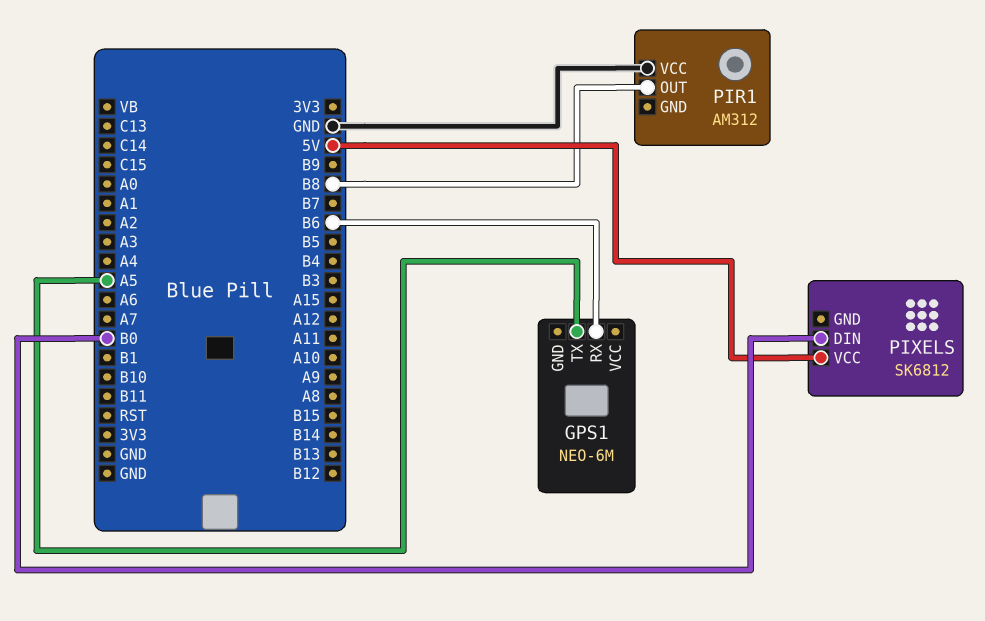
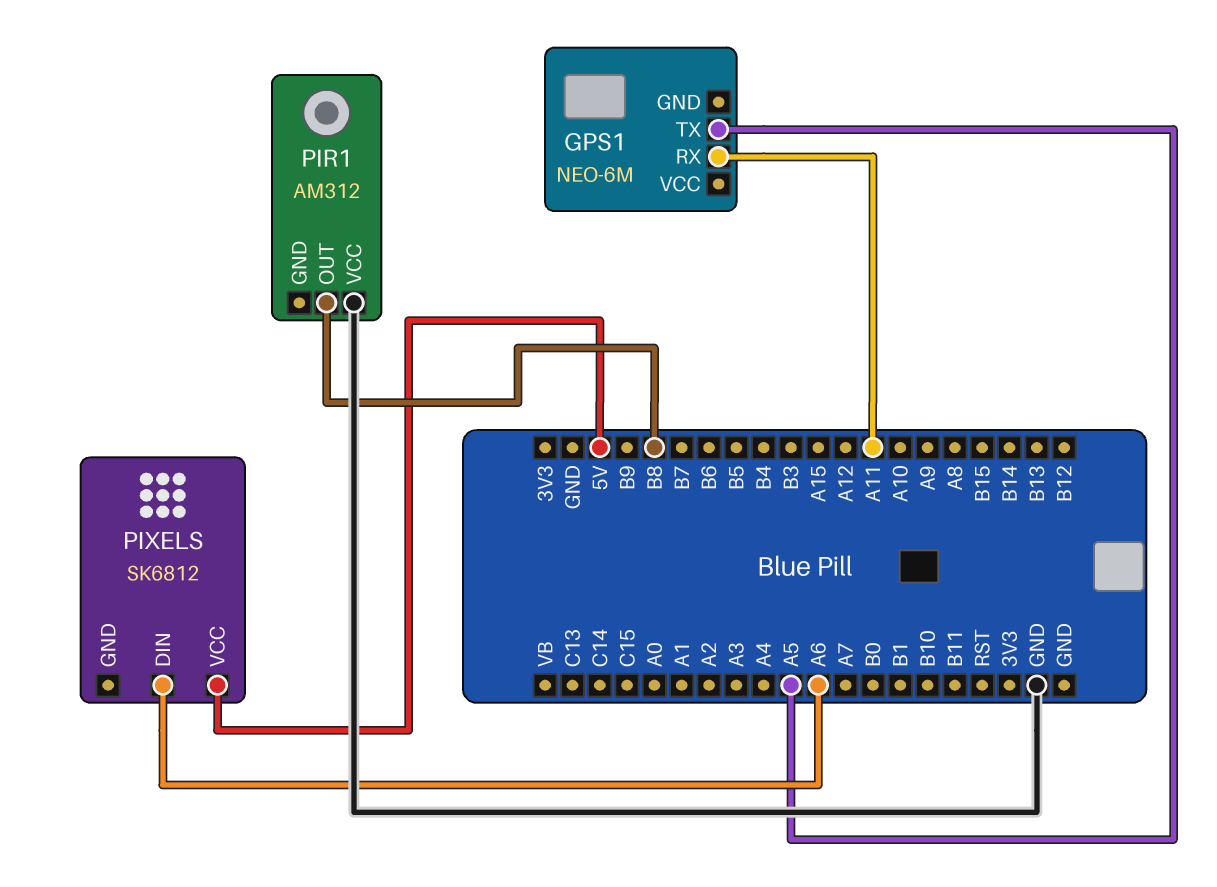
GPS1 pin RX: B6 -> A11
PIXELS pin DIN: B0 -> A6

